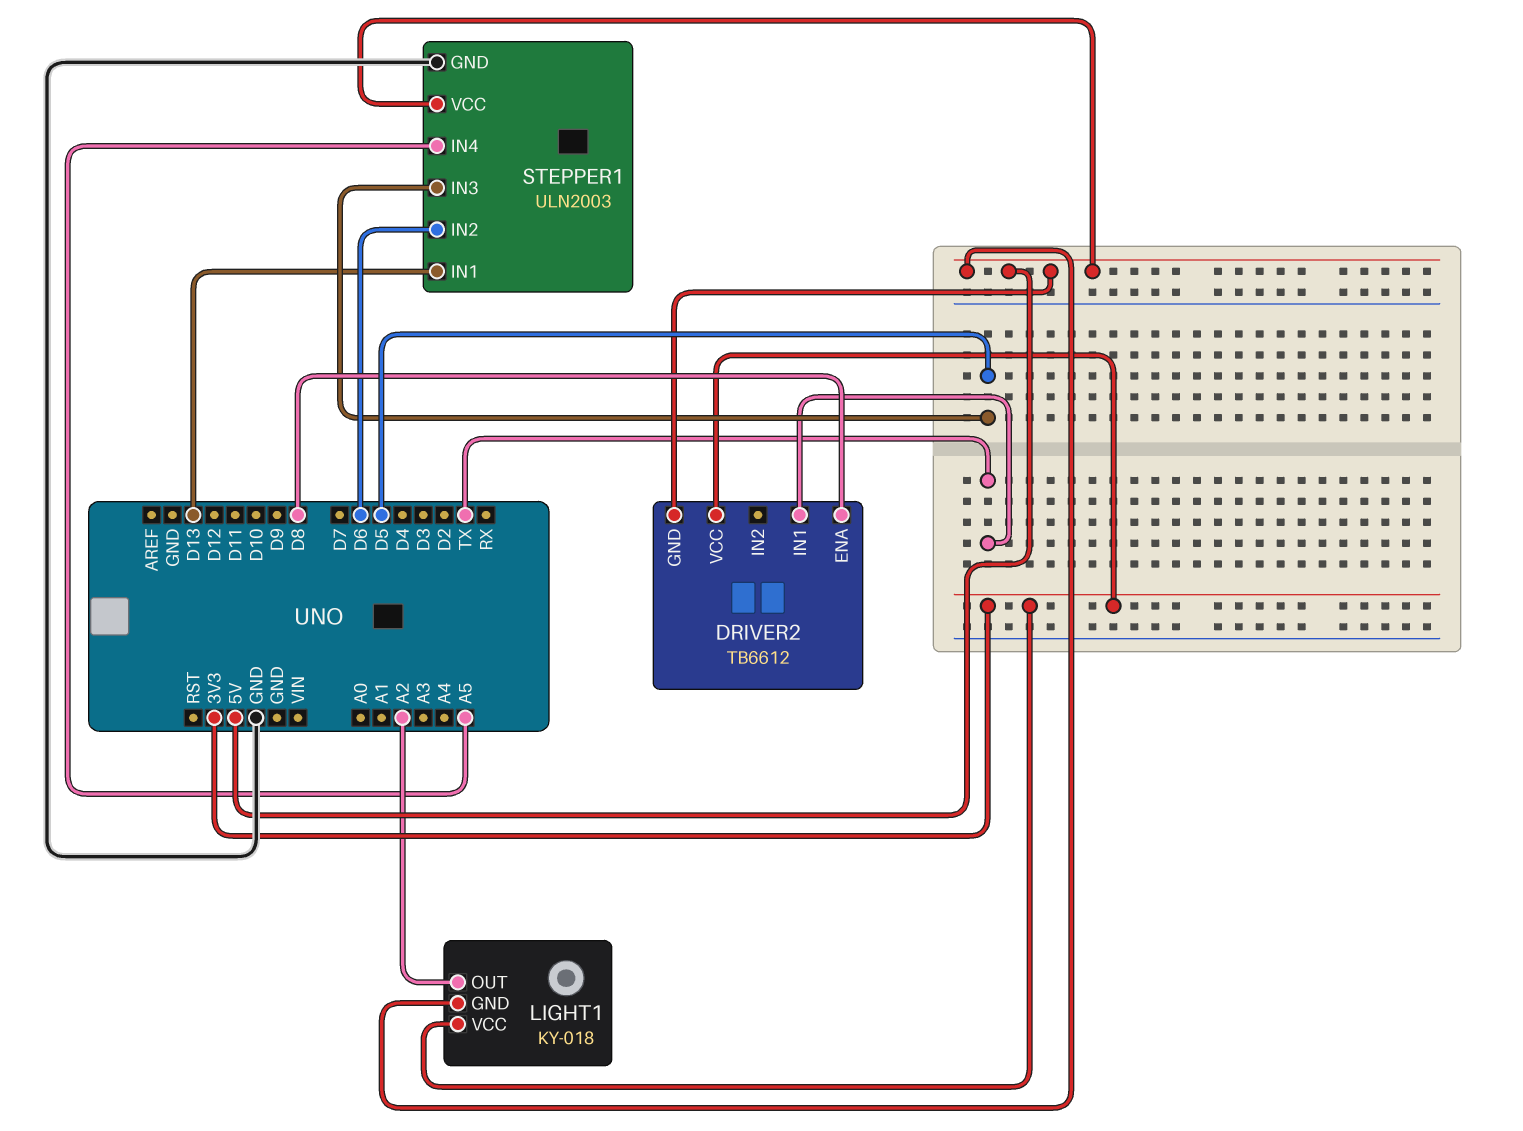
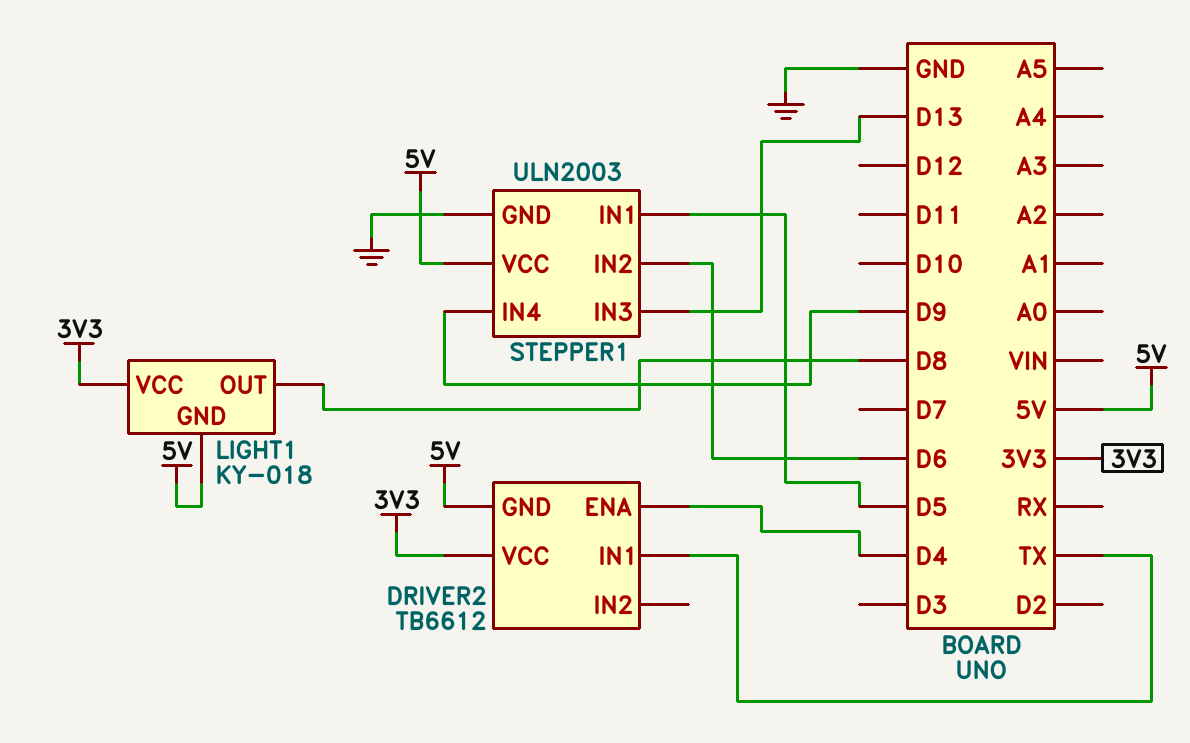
DRIVER2 pin ENA: D8 -> D4
LIGHT1 pin OUT: A2 -> D8
STEPPER1 pin IN1: D13 -> D5
STEPPER1 pin IN3: D5 -> D13
STEPPER1 pin IN4: A5 -> D9

